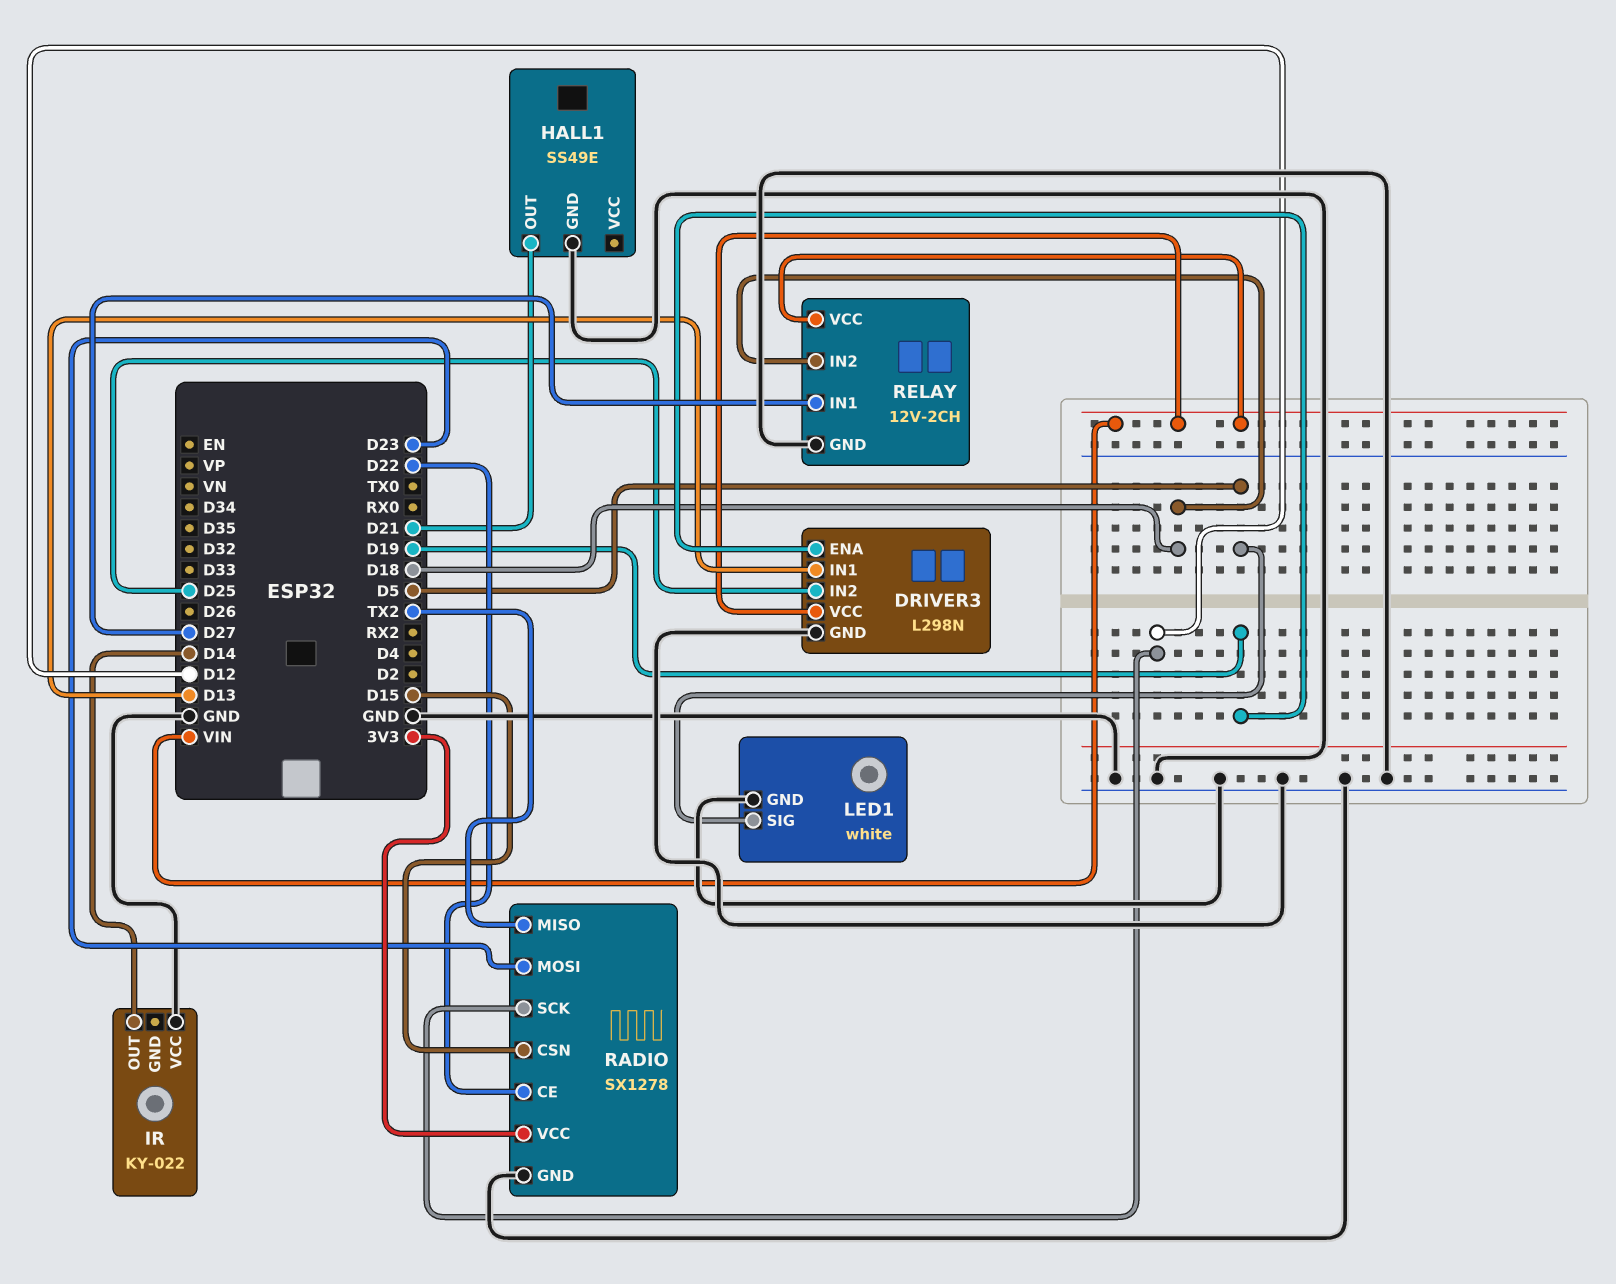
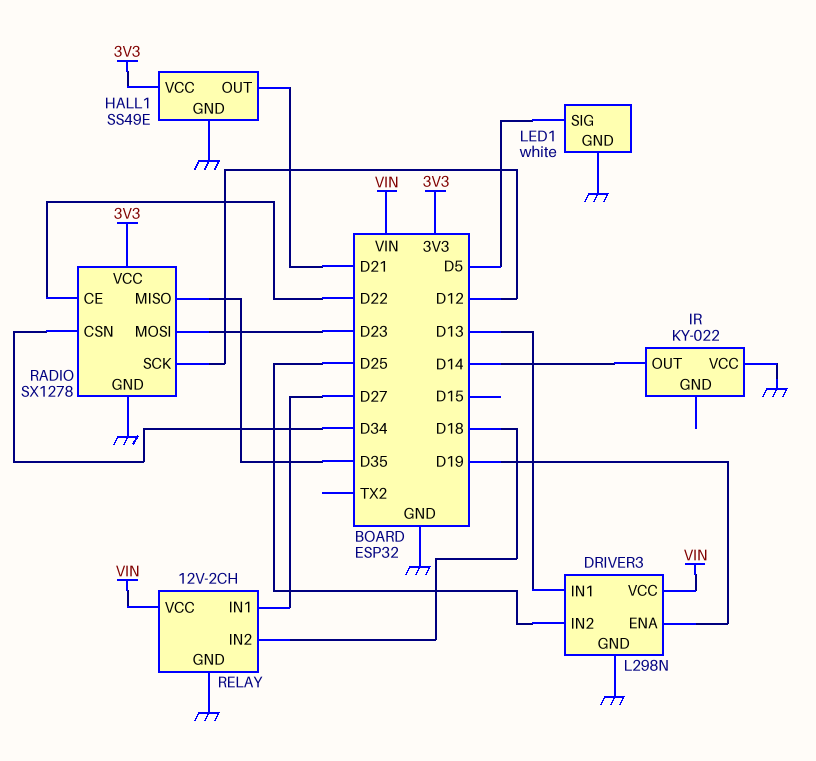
HALL1 pin VCC: none -> 3V3
RADIO pin CSN: D15 -> D34
RADIO pin MISO: TX2 -> D35

